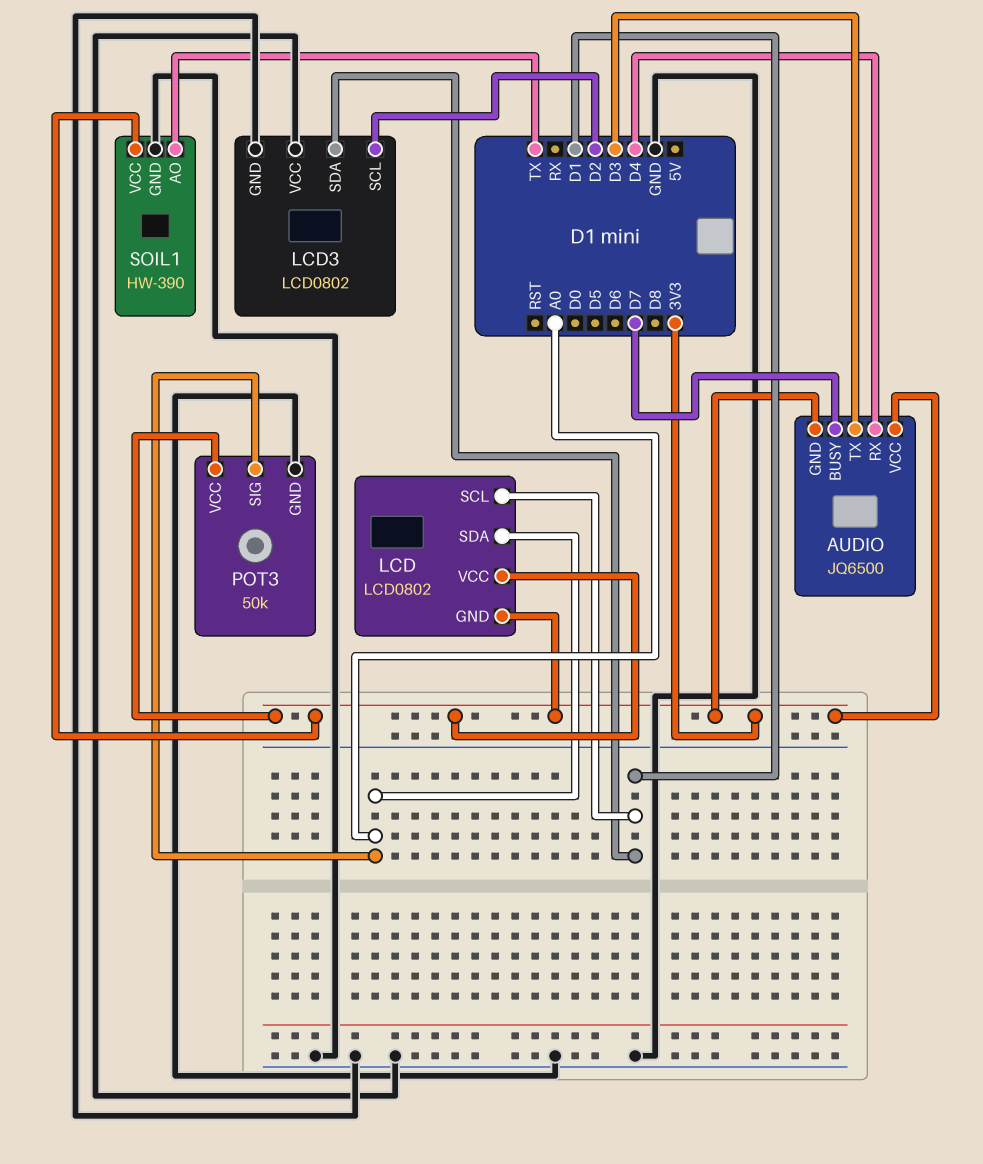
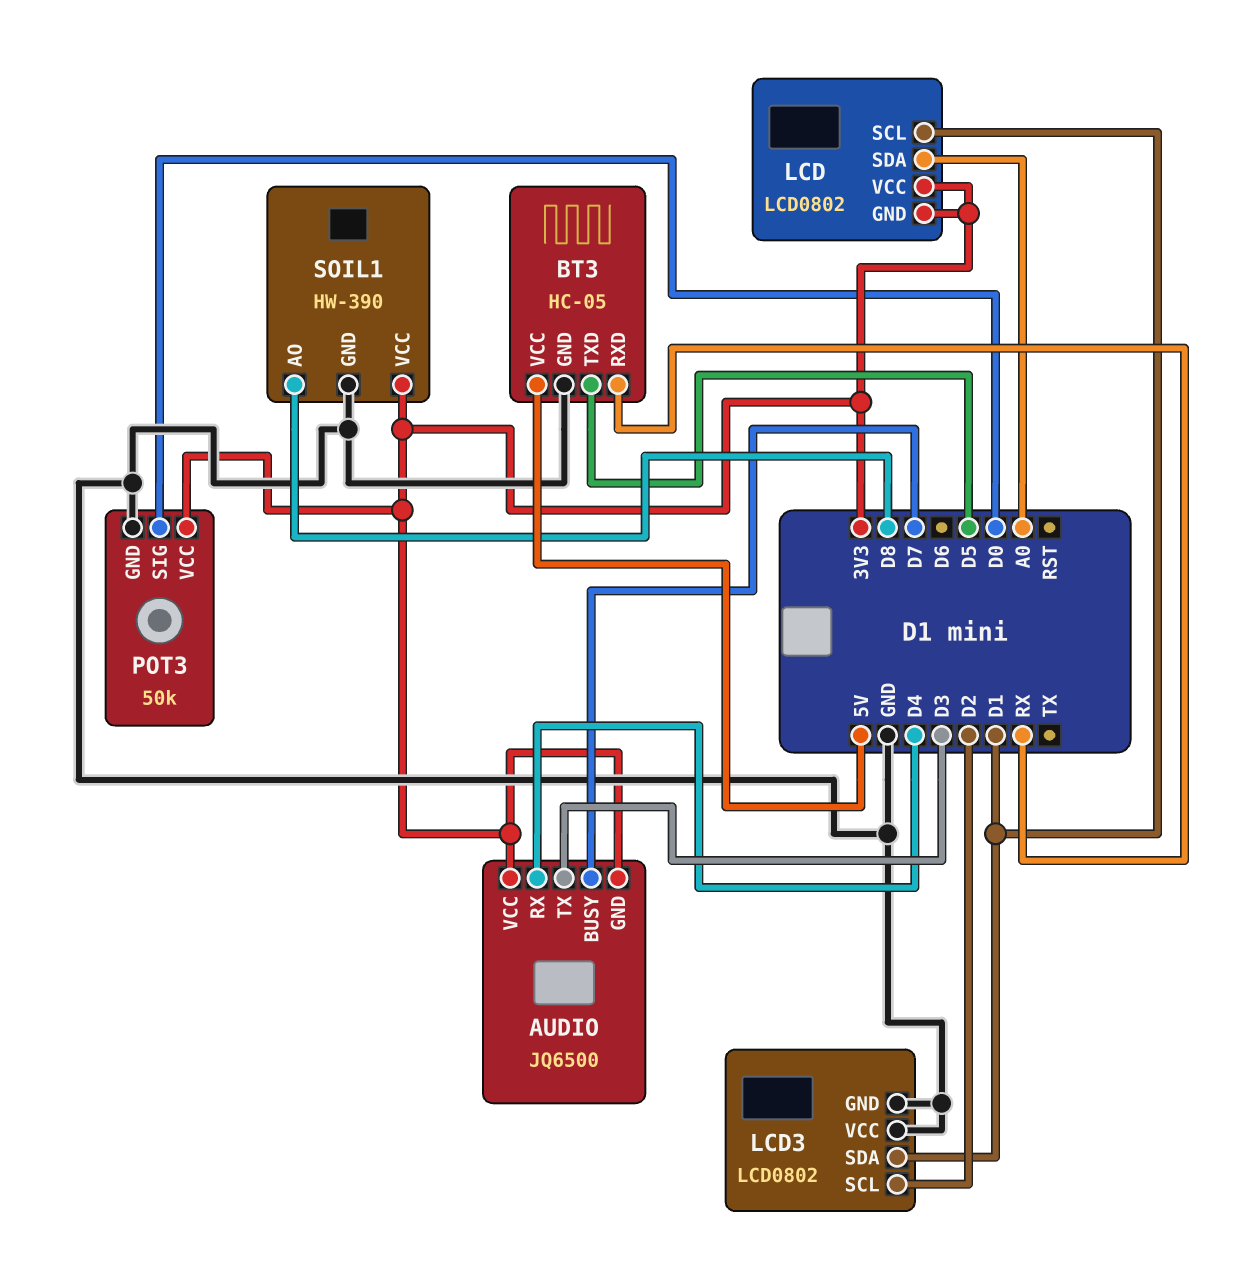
BT3: none -> HC-05
BT3 pin GND: none -> GND
BT3 pin RXD: none -> RX
BT3 pin TXD: none -> D5
BT3 pin VCC: none -> 5V
POT3 pin SIG: A0 -> D0
SOIL1 pin AO: TX -> D8

